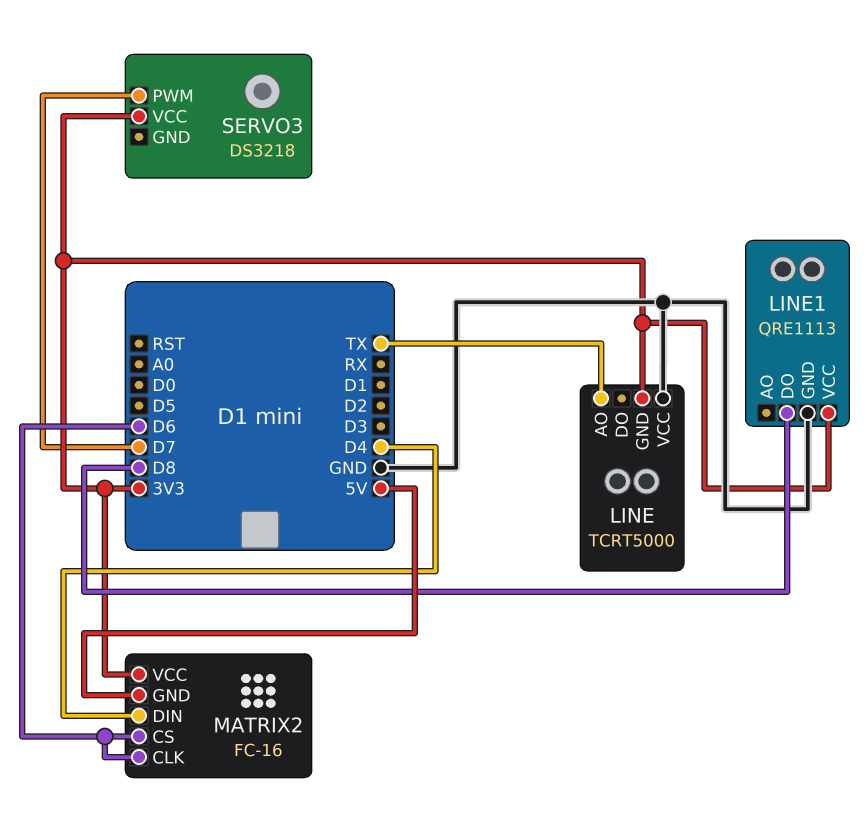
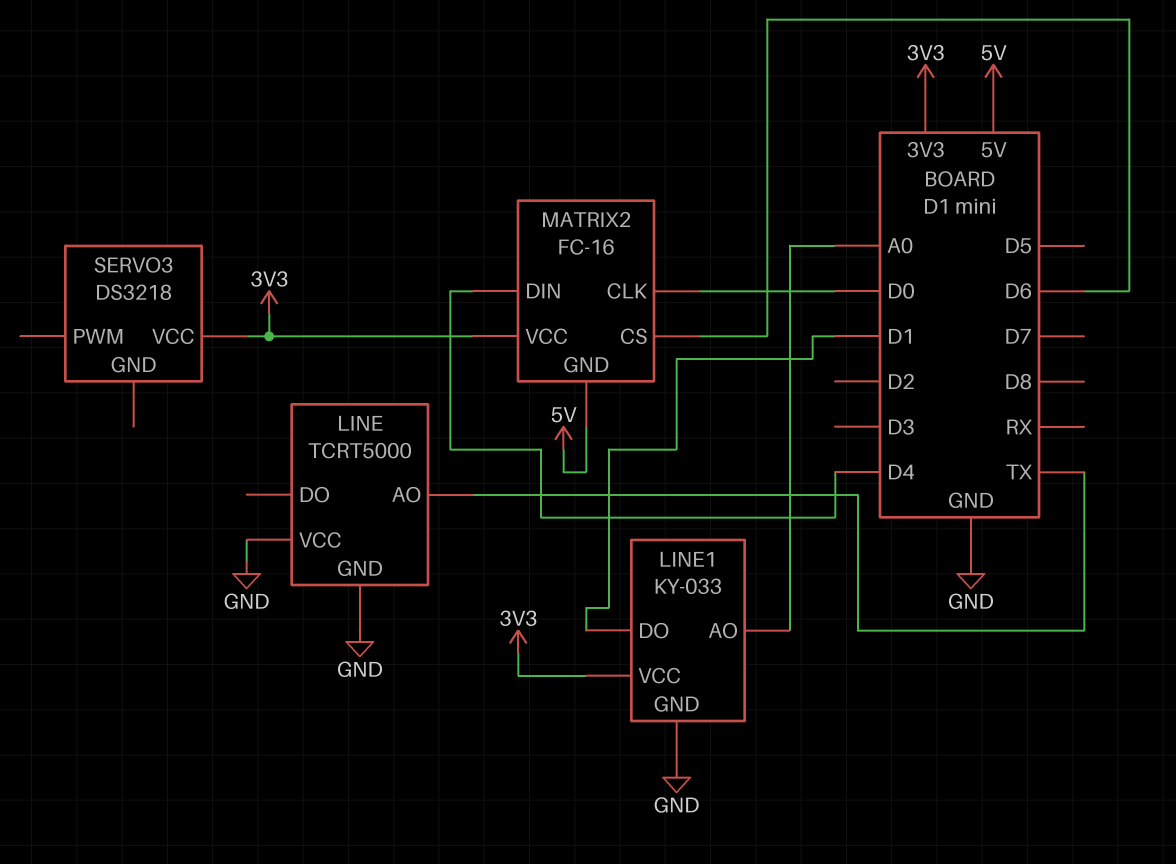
LINE pin GND: 3V3 -> GND
LINE1: QRE1113 -> KY-033
LINE1 pin AO: none -> A0
LINE1 pin DO: D8 -> D1
MATRIX2 pin CLK: D6 -> D0
SERVO3 pin PWM: D7 -> none

